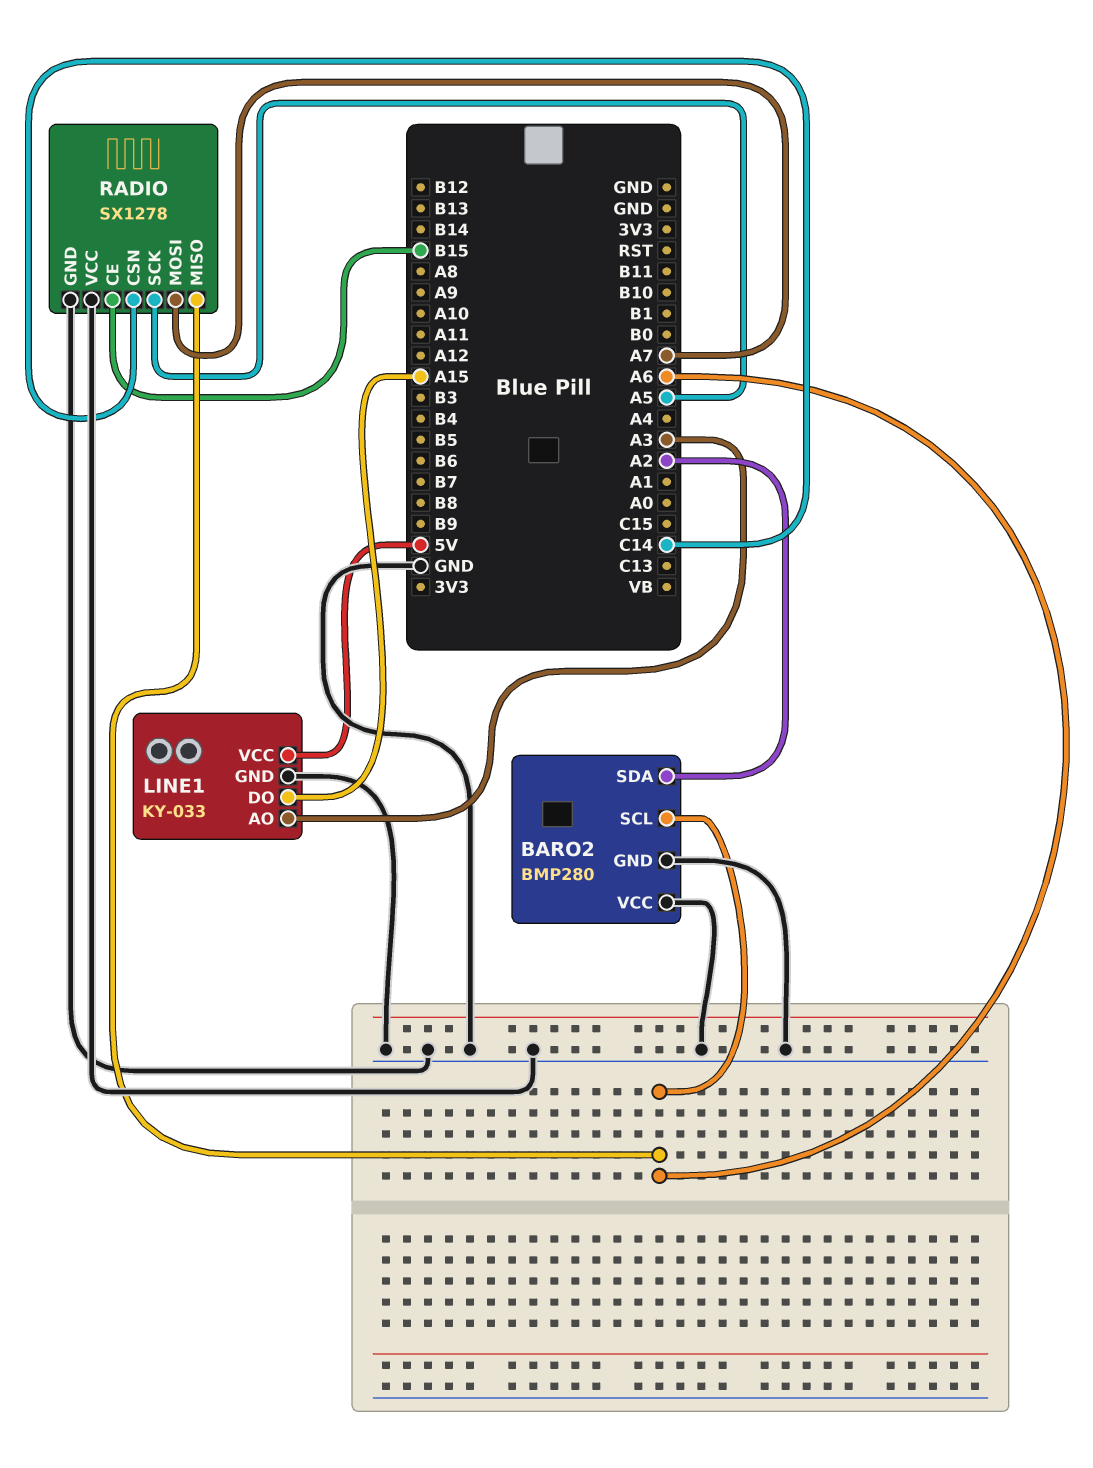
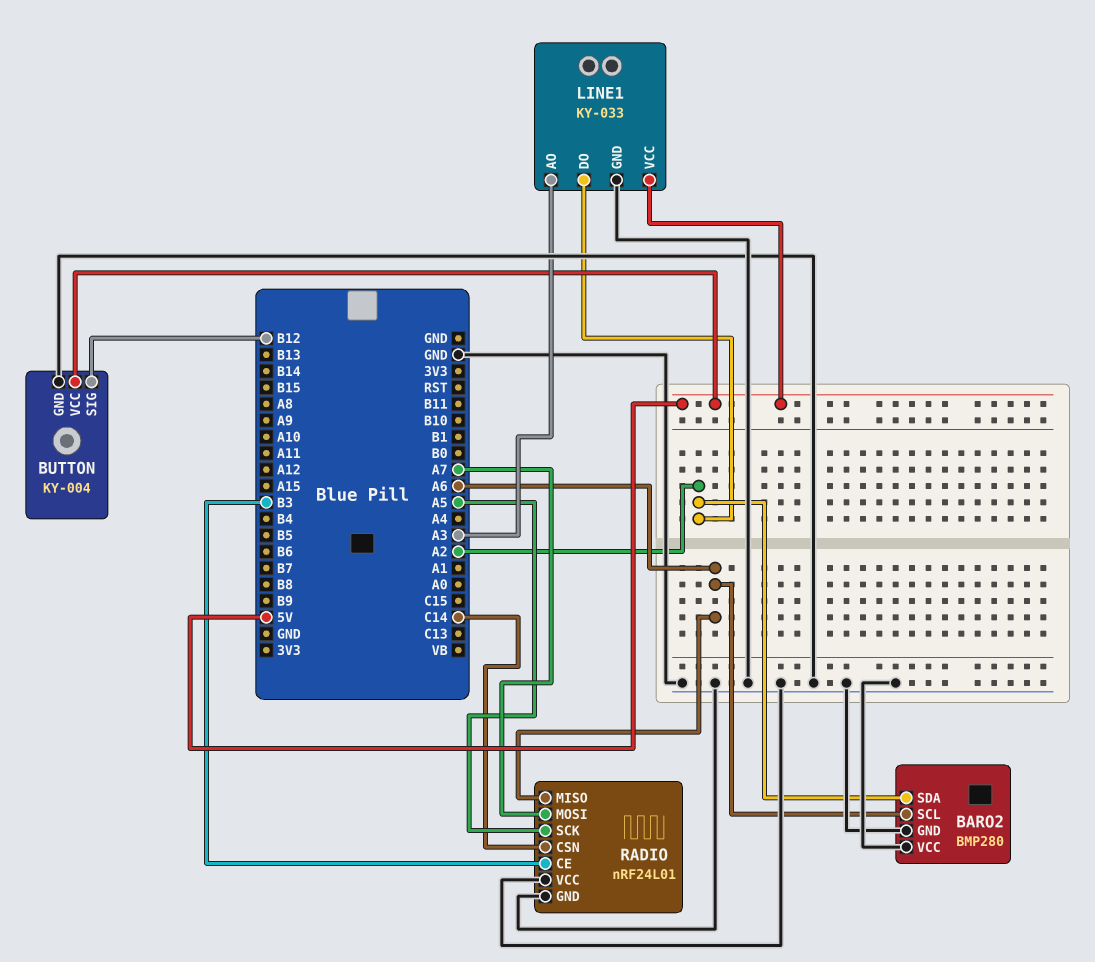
BUTTON: none -> KY-004
BUTTON pin GND: none -> GND
BUTTON pin SIG: none -> B12
BUTTON pin VCC: none -> 5V
LINE1 pin DO: A15 -> A2
RADIO: SX1278 -> nRF24L01
RADIO pin CE: B15 -> B3

